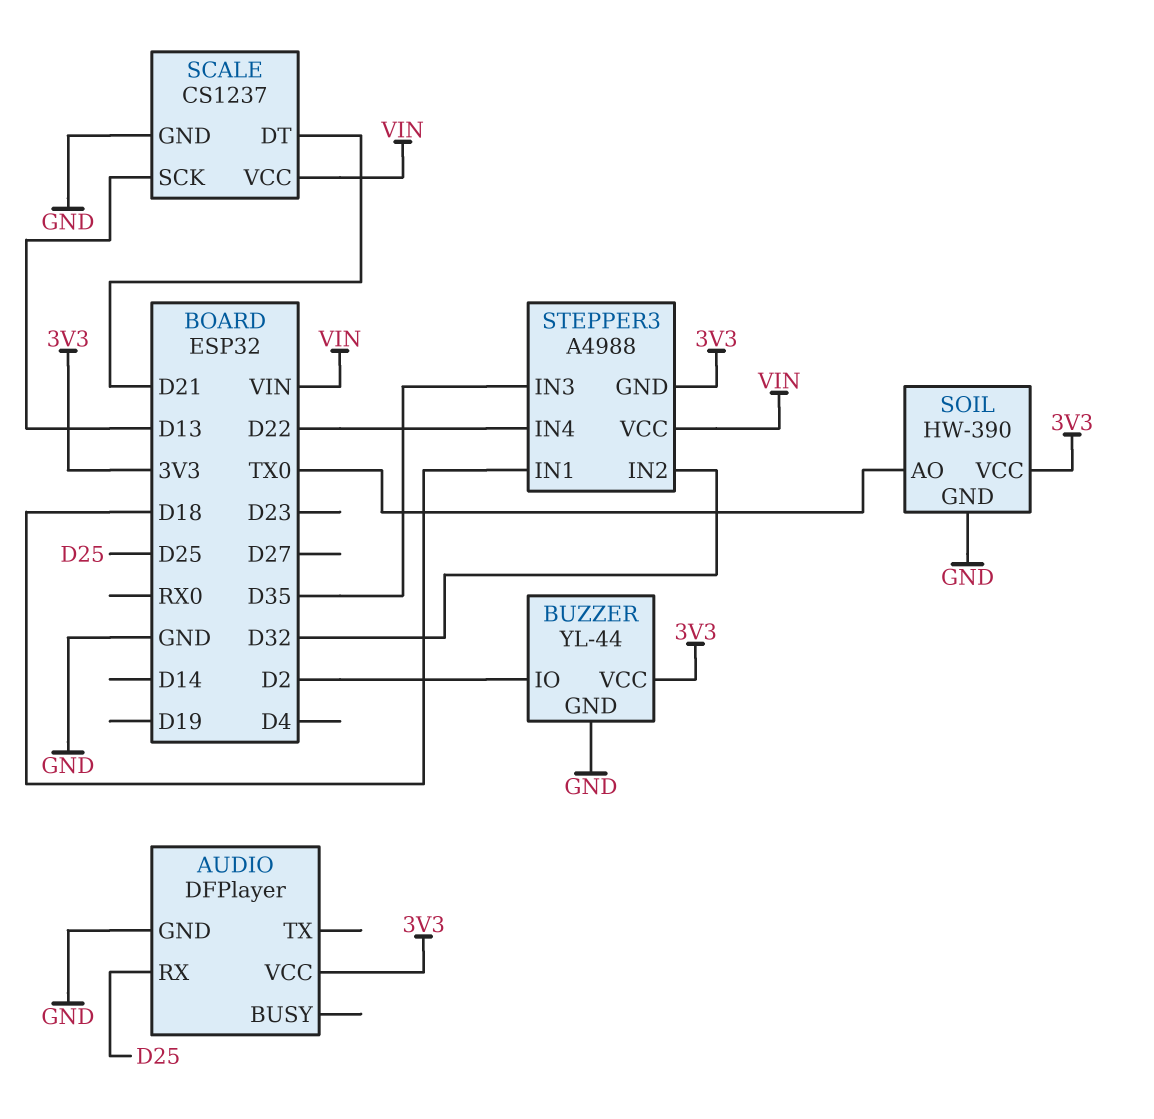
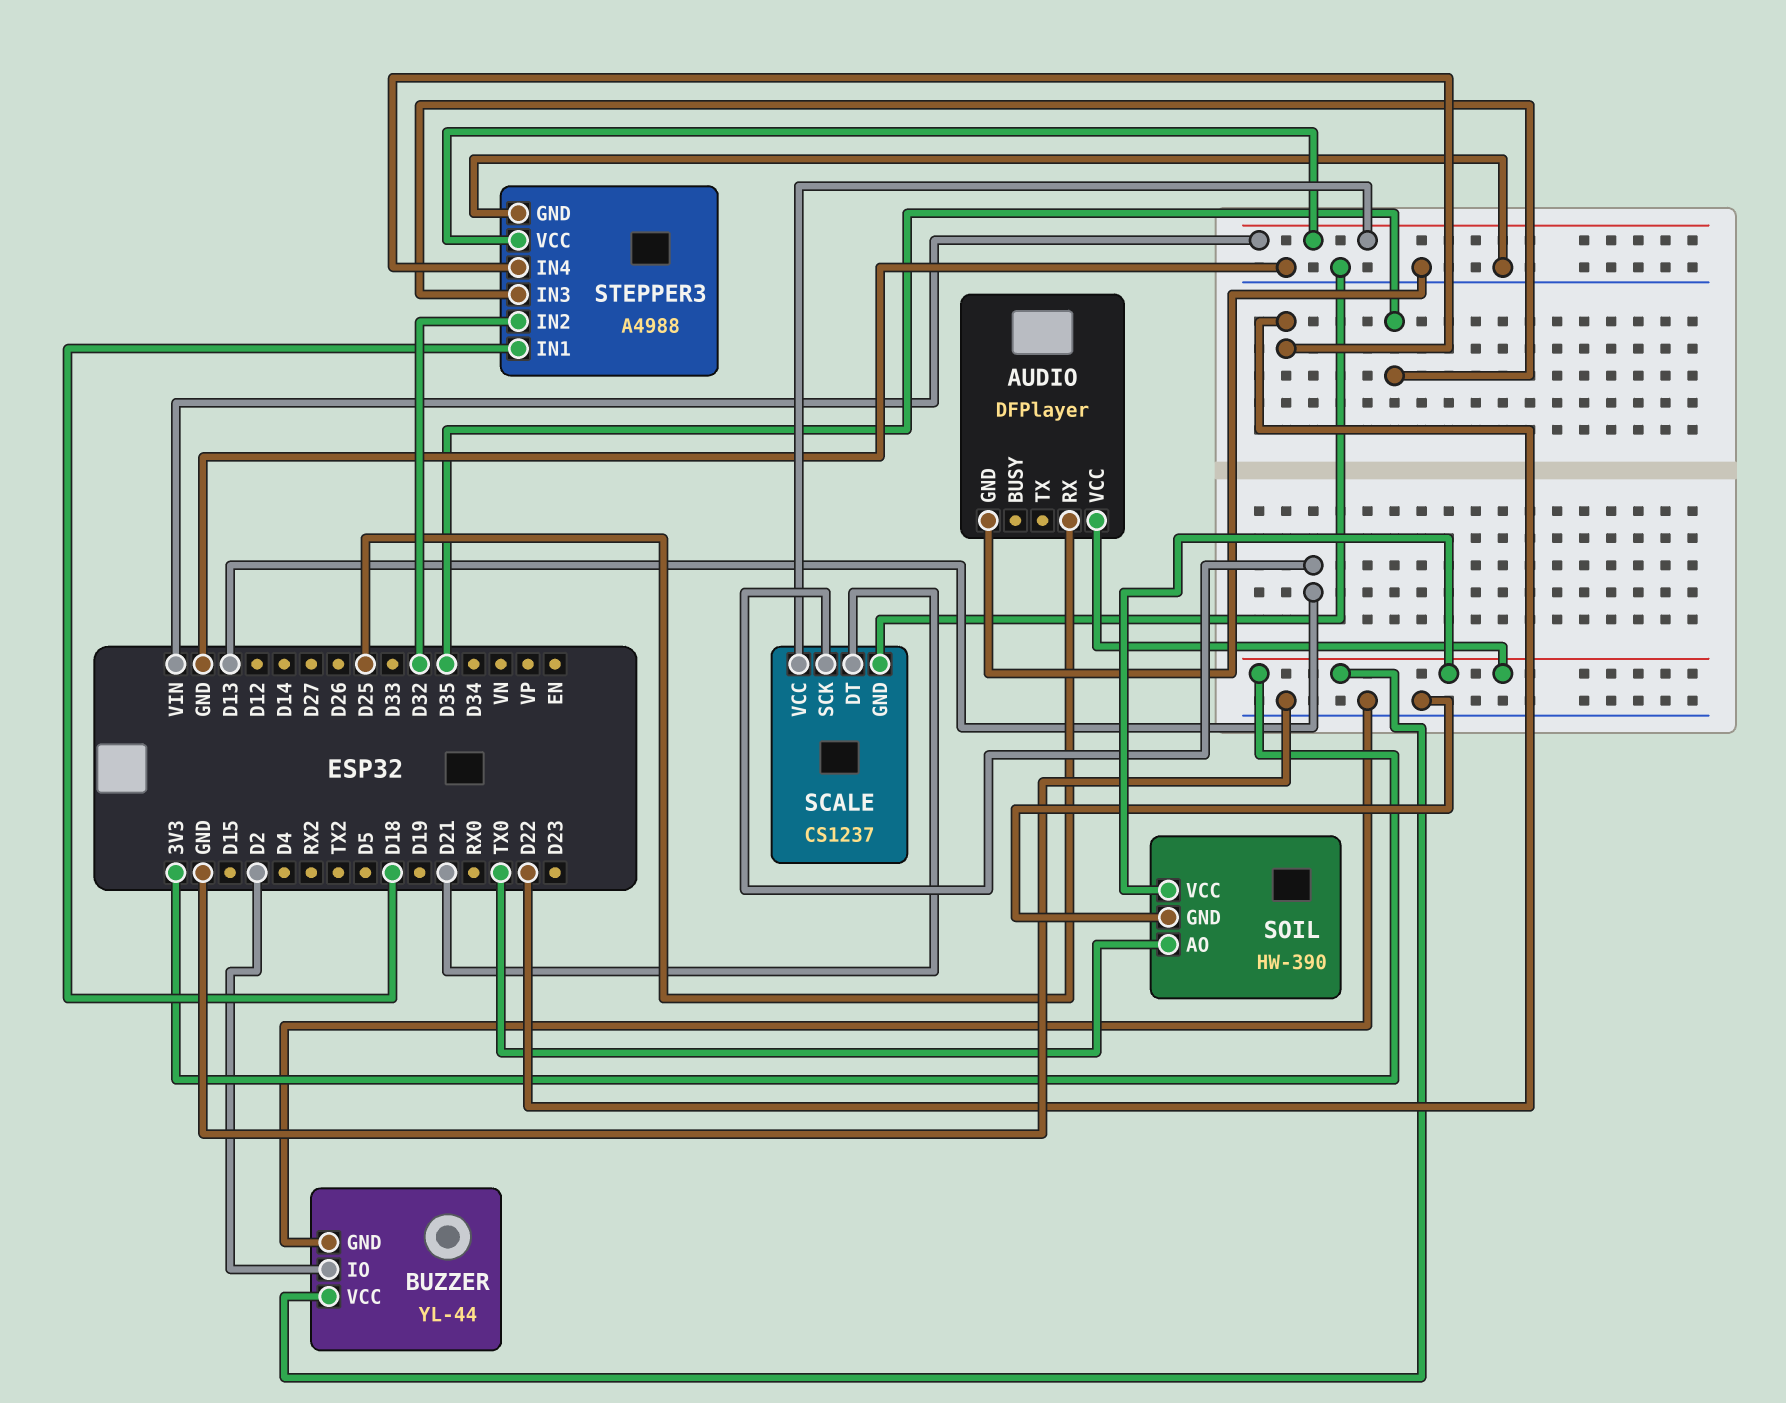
STEPPER3 pin GND: 3V3 -> GND

